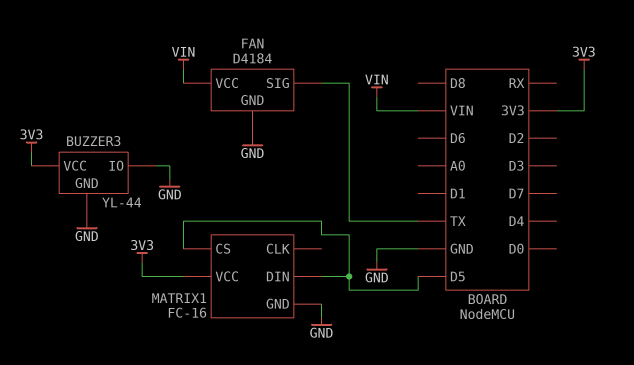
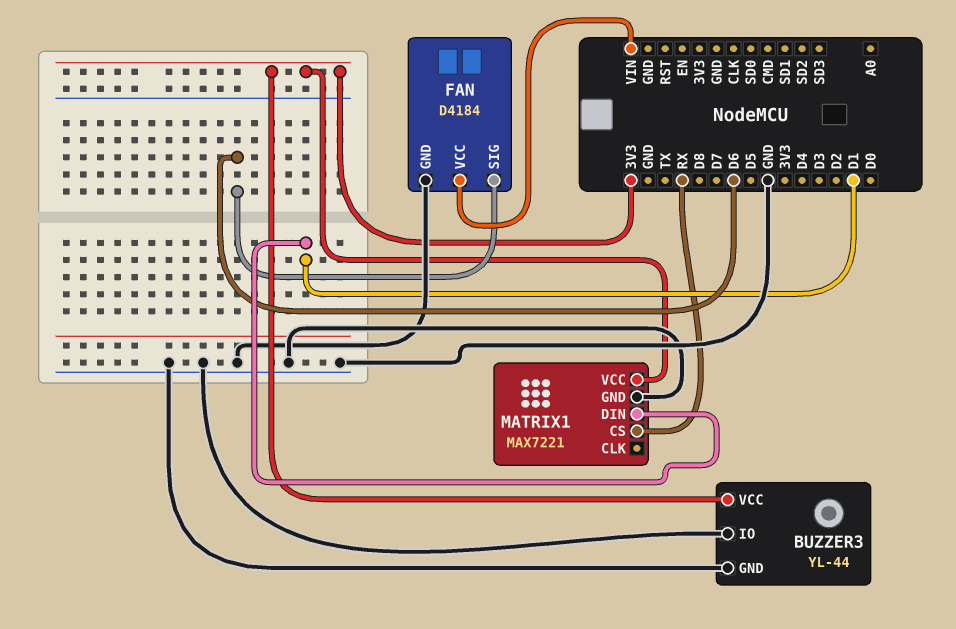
FAN pin SIG: TX -> D6
MATRIX1: FC-16 -> MAX7221
MATRIX1 pin CS: D5 -> RX
MATRIX1 pin DIN: D5 -> D1

